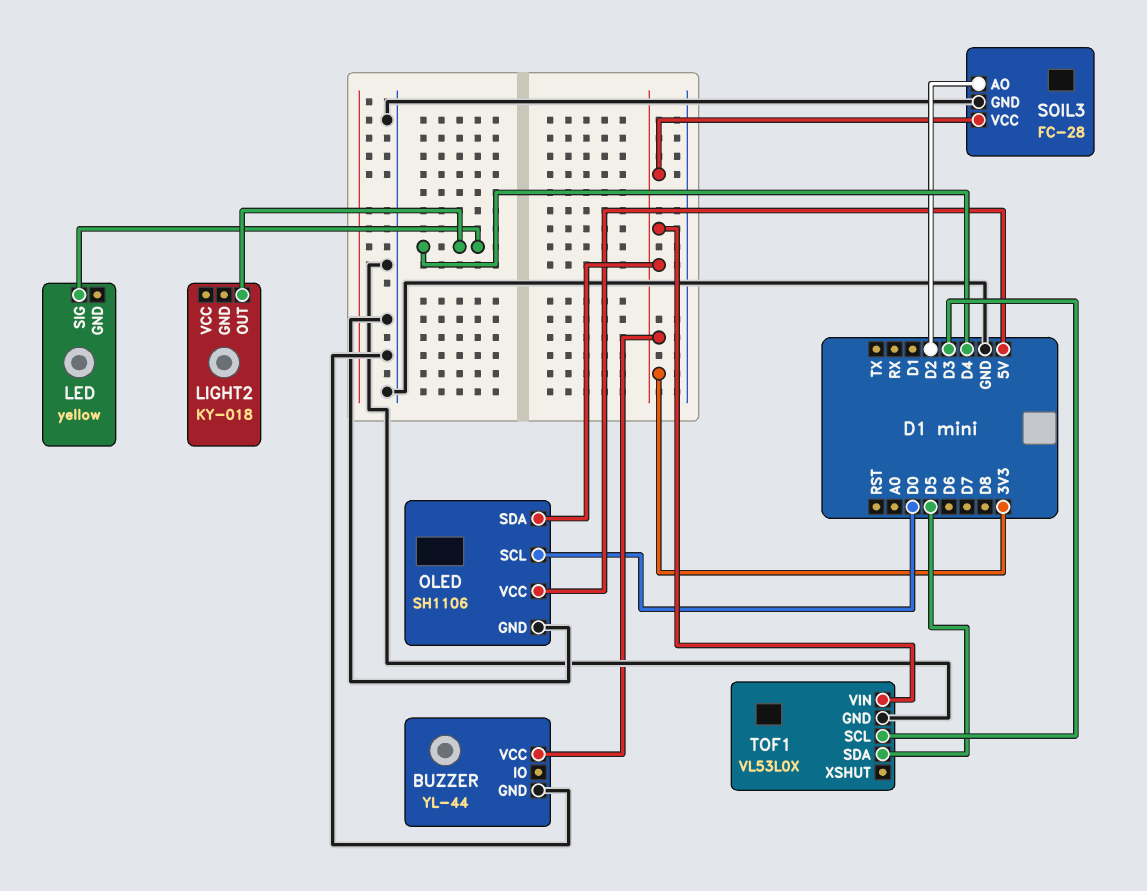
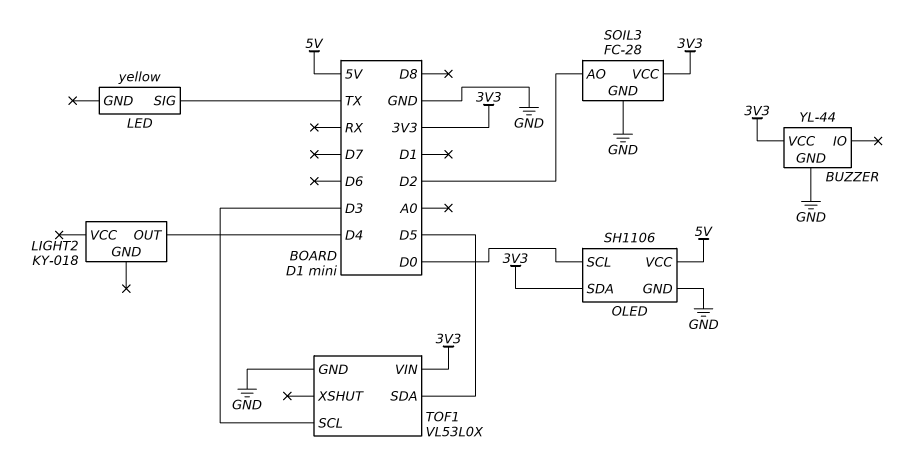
LED pin SIG: D4 -> TX

